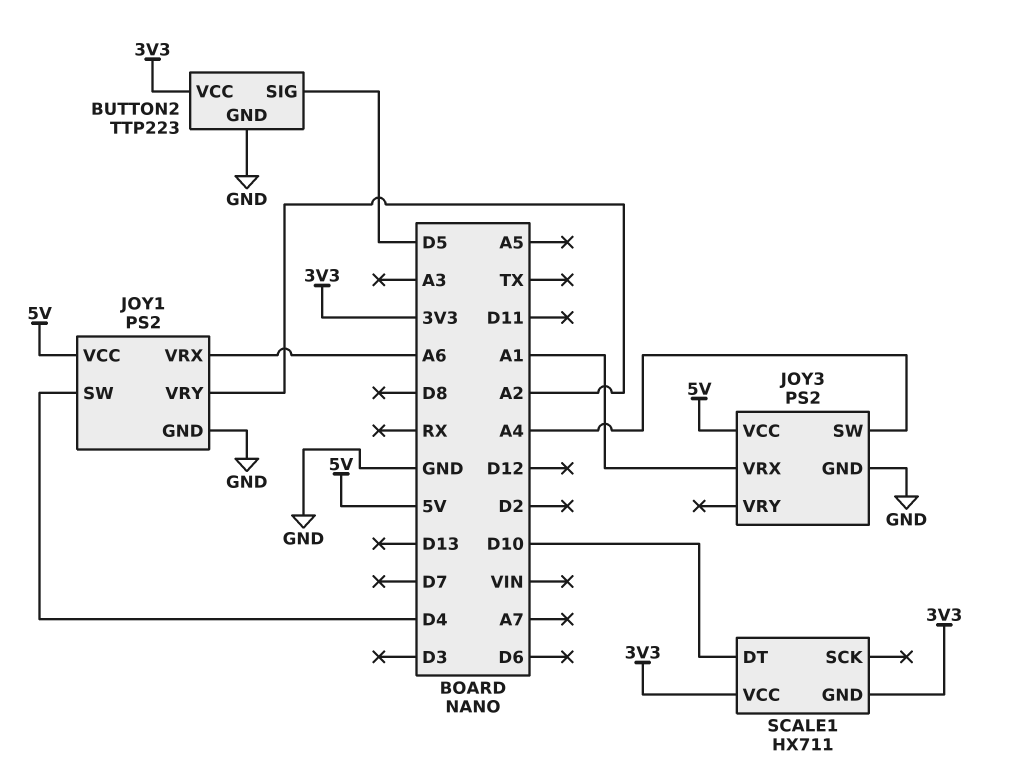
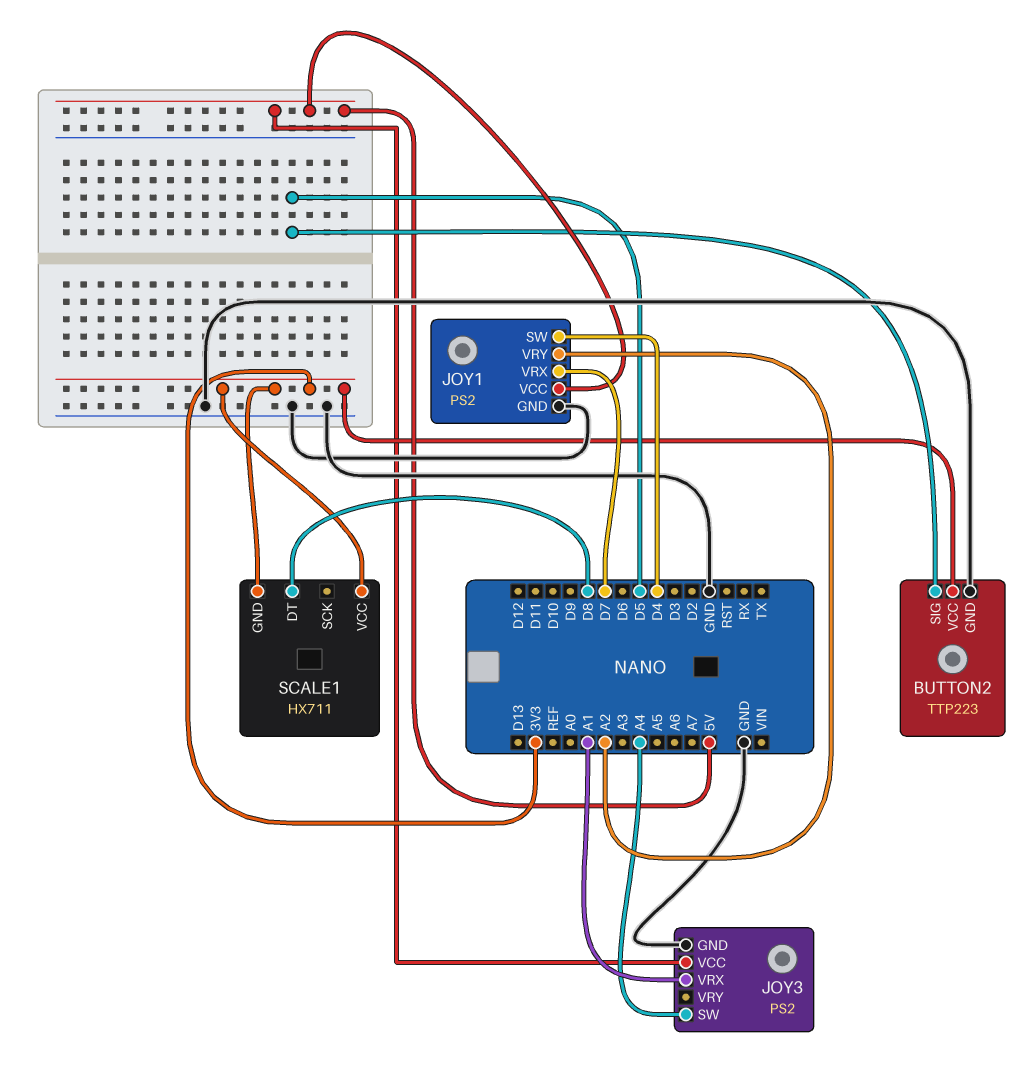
JOY1 pin VRX: A6 -> D7
SCALE1 pin DT: D10 -> D8

